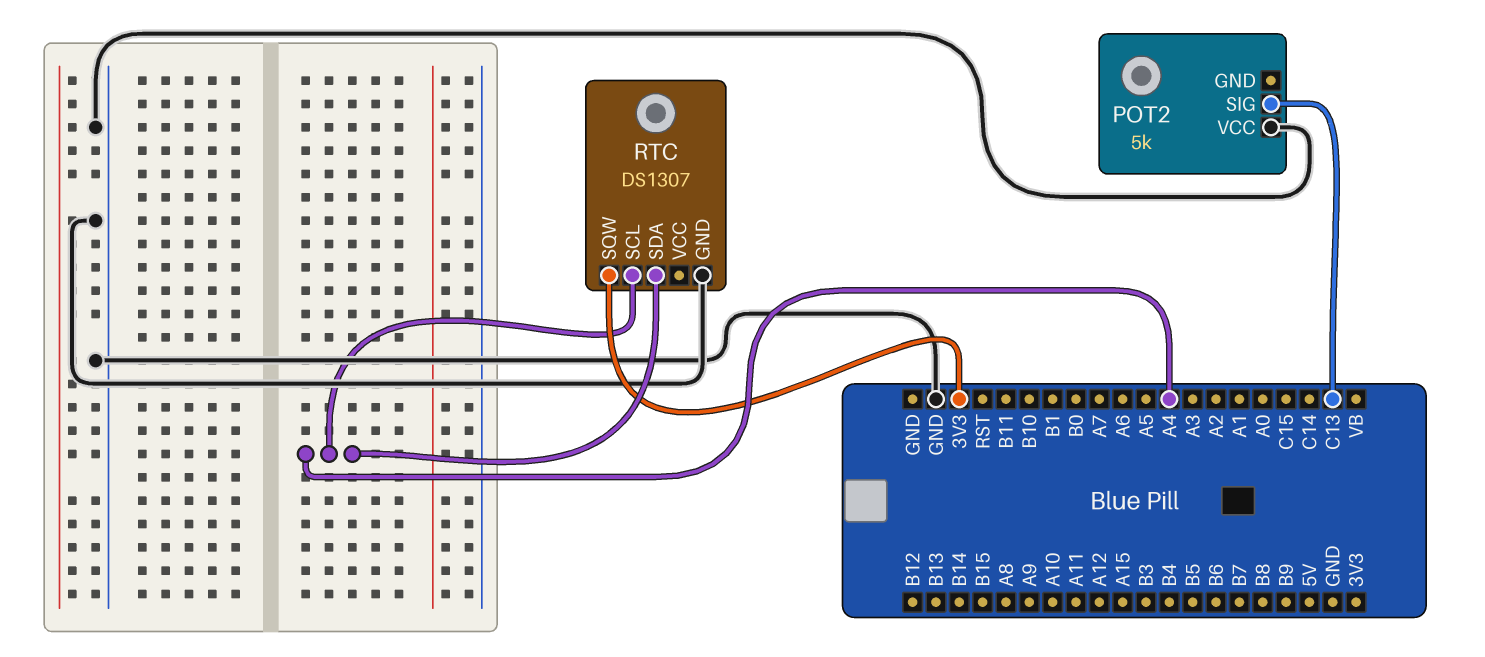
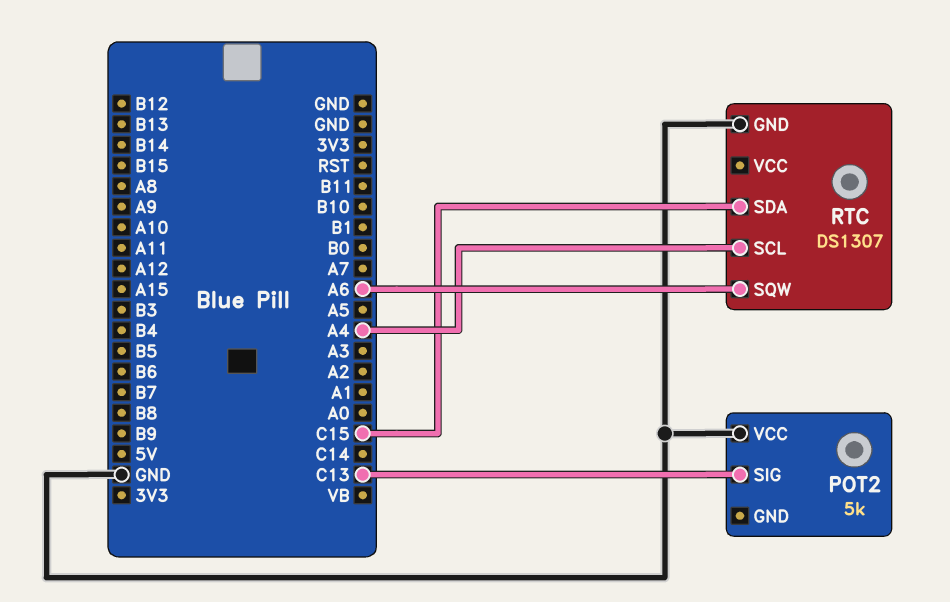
RTC pin SDA: A4 -> C15
RTC pin SQW: 3V3 -> A6

